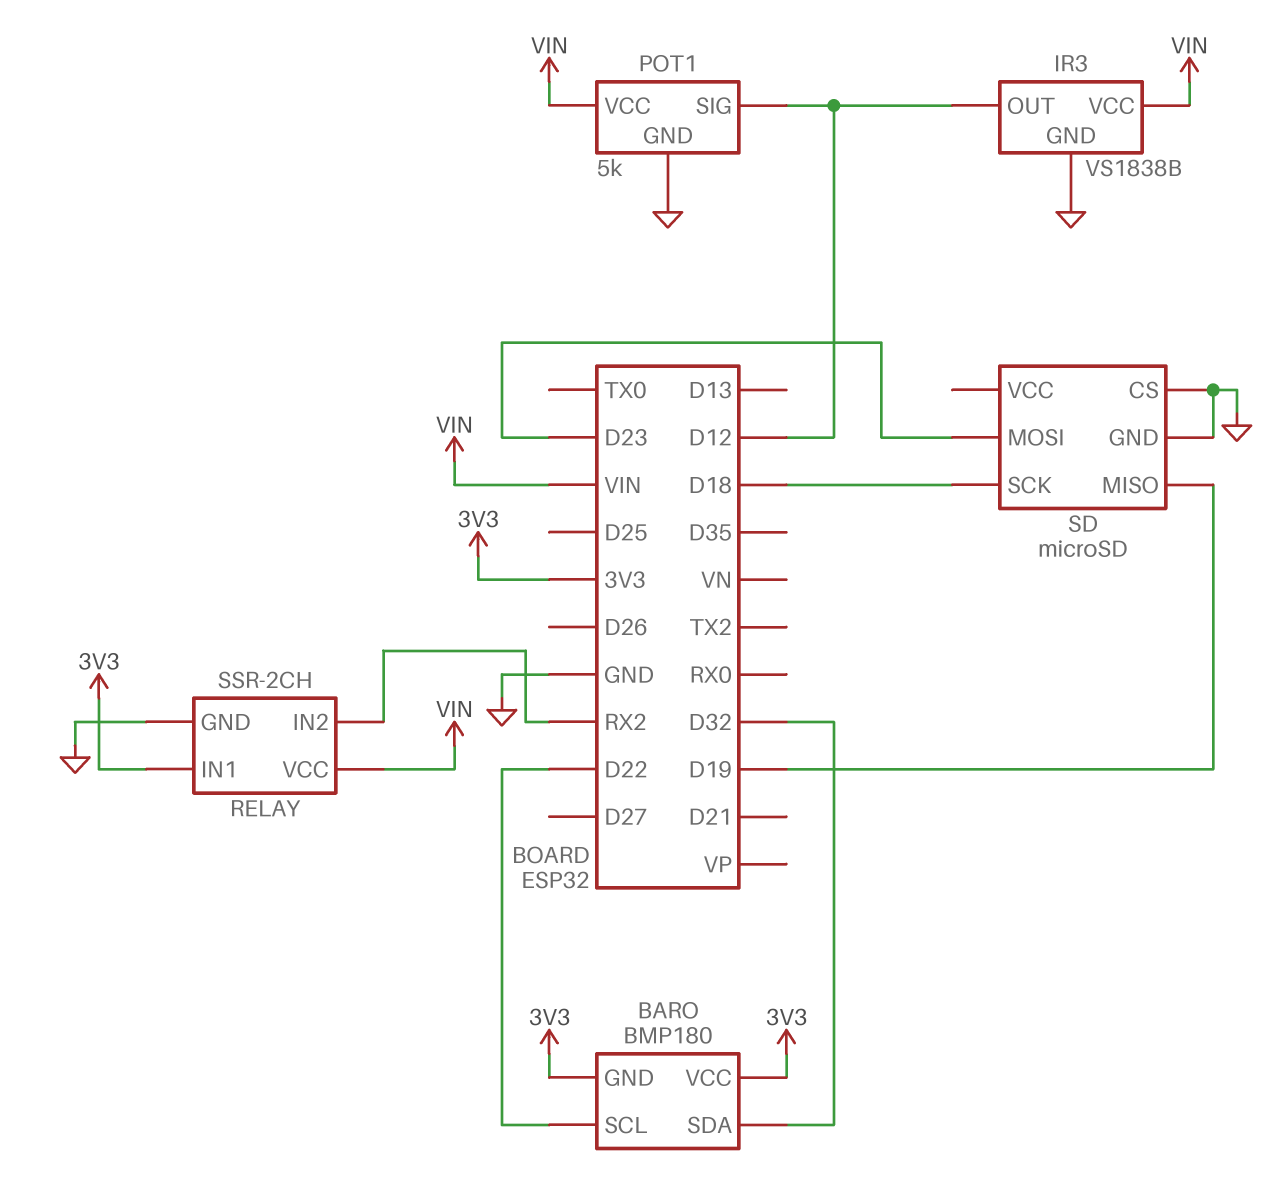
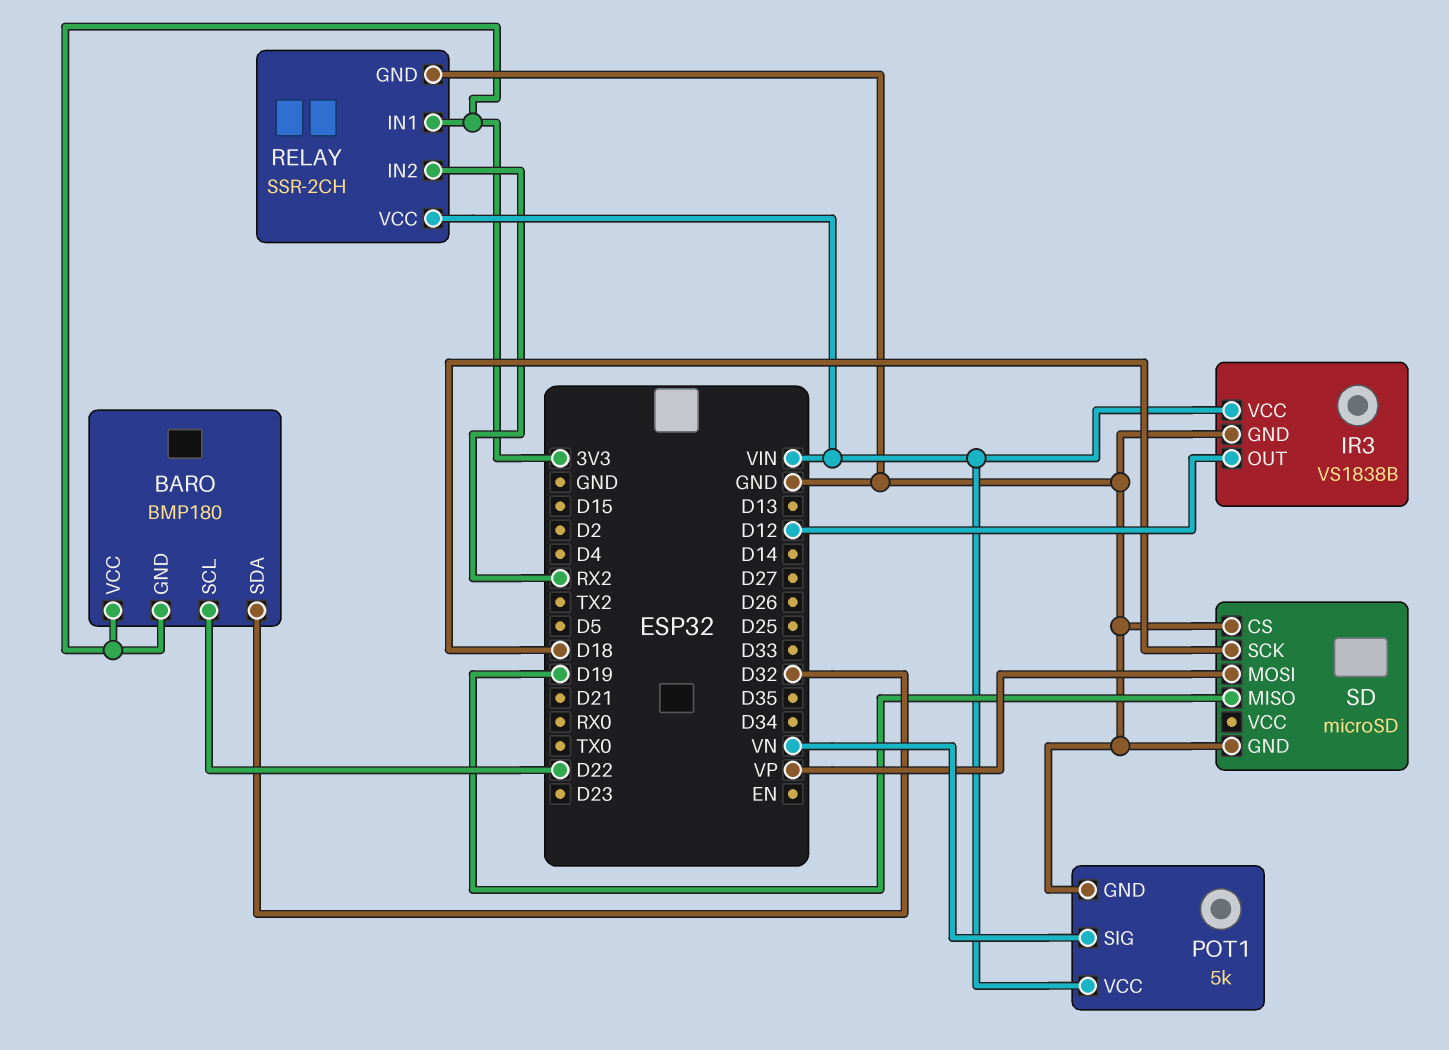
POT1 pin SIG: D12 -> VN
SD pin MOSI: D23 -> VP

